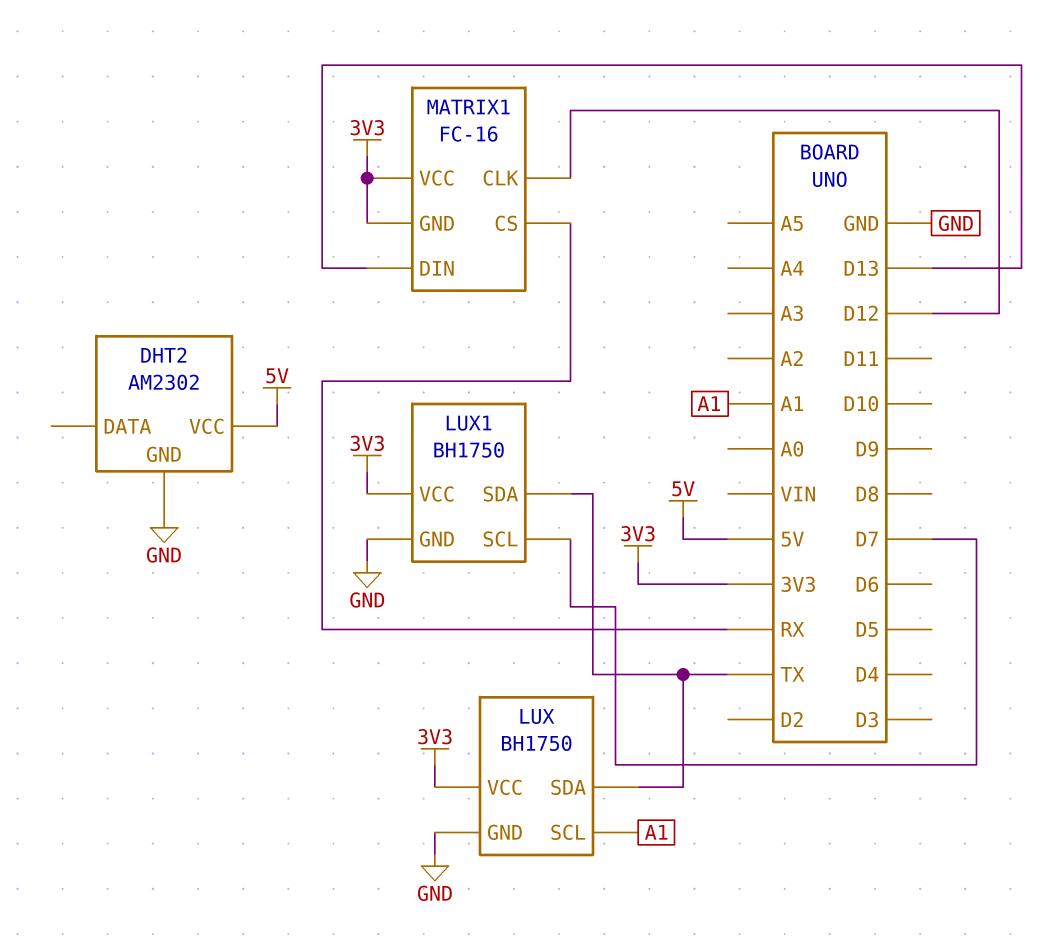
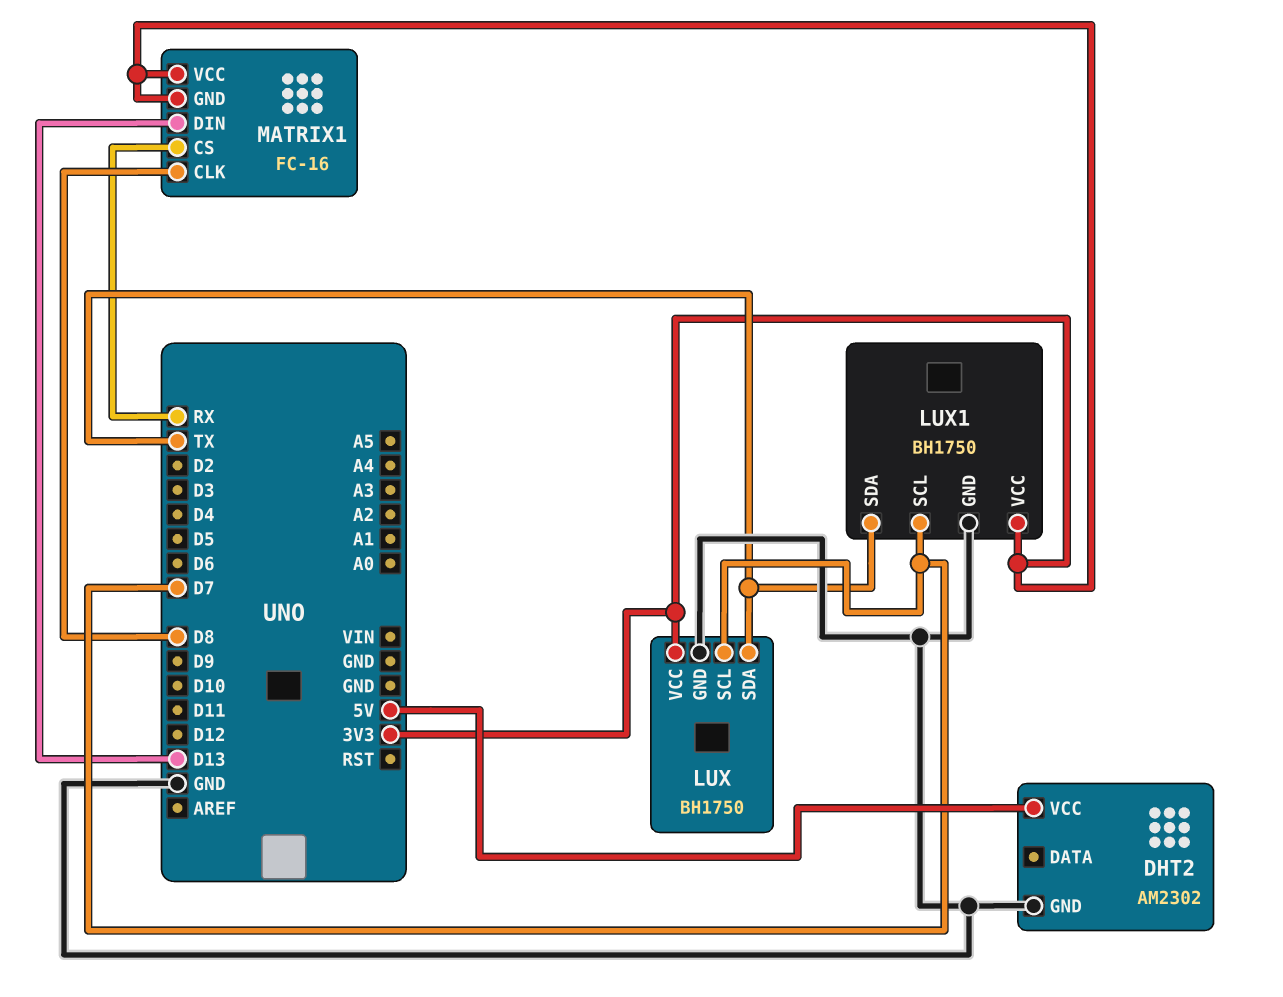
LUX pin SCL: A1 -> D7
MATRIX1 pin CLK: D12 -> D8

